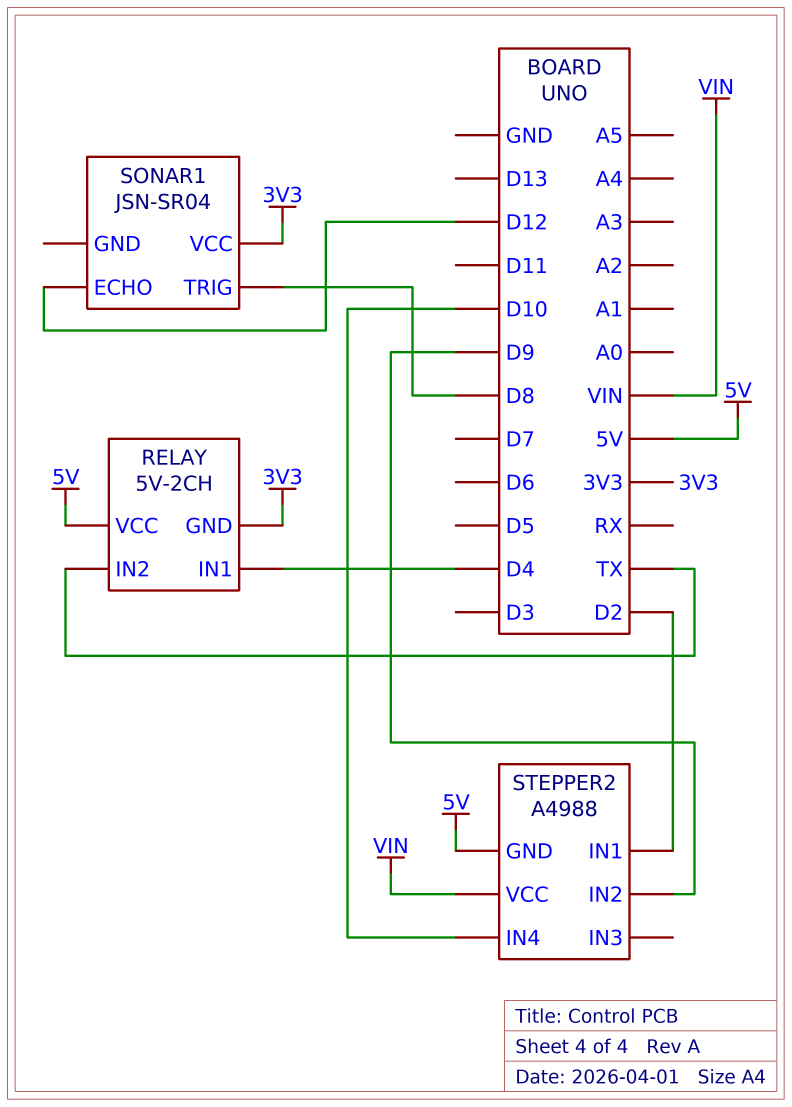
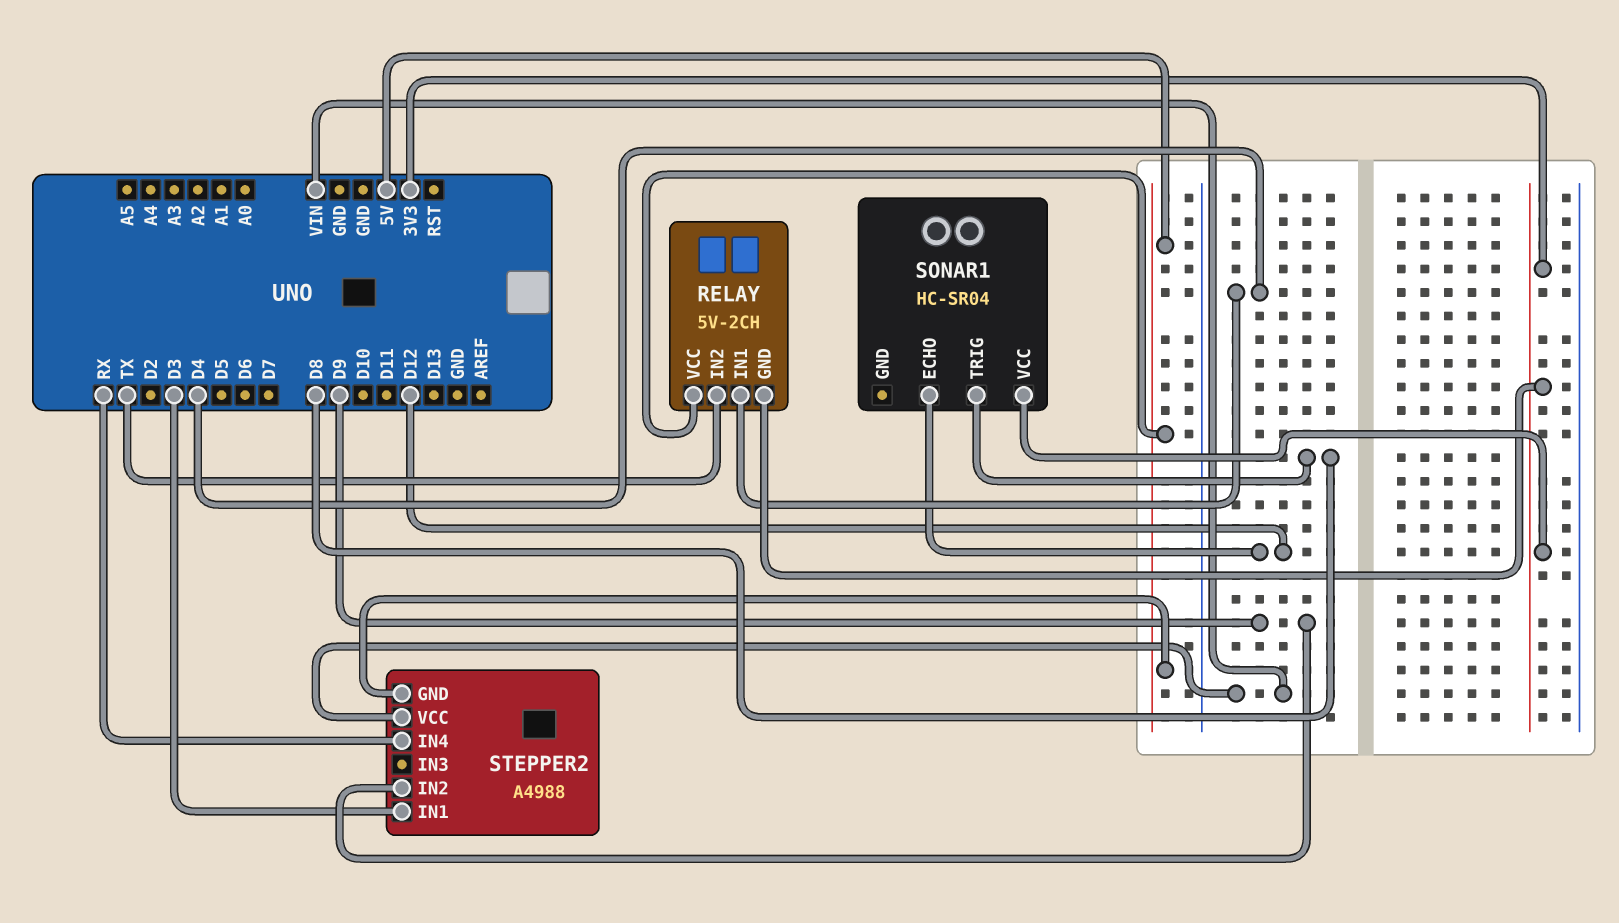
SONAR1: JSN-SR04 -> HC-SR04
STEPPER2 pin IN1: D2 -> D3
STEPPER2 pin IN4: D10 -> RX

